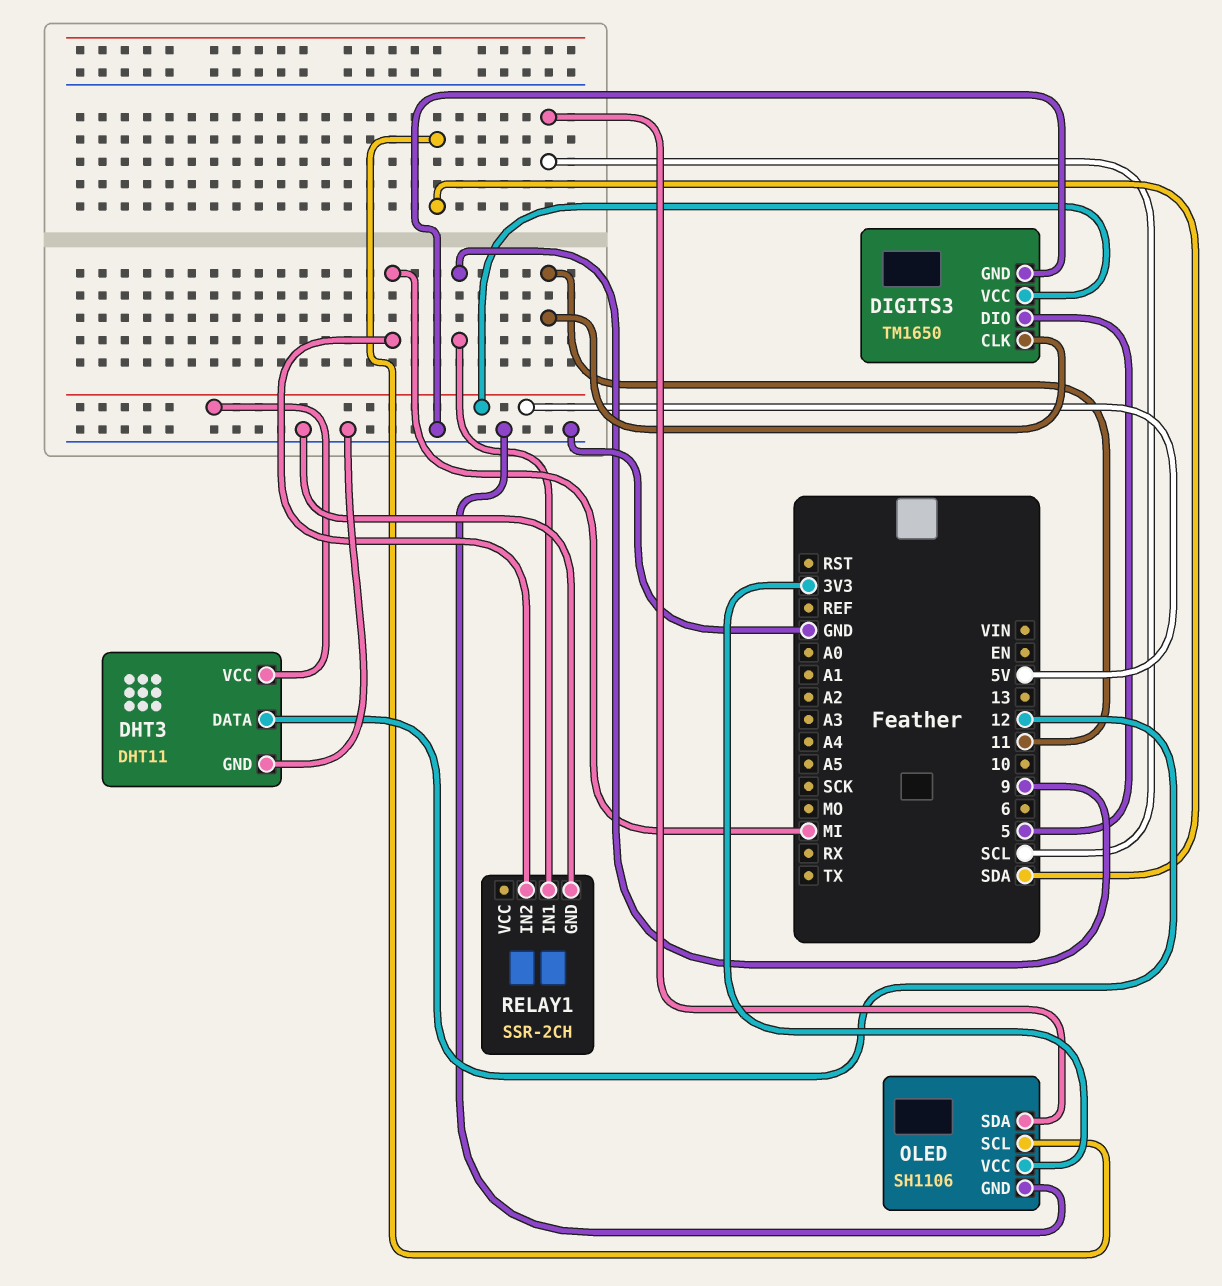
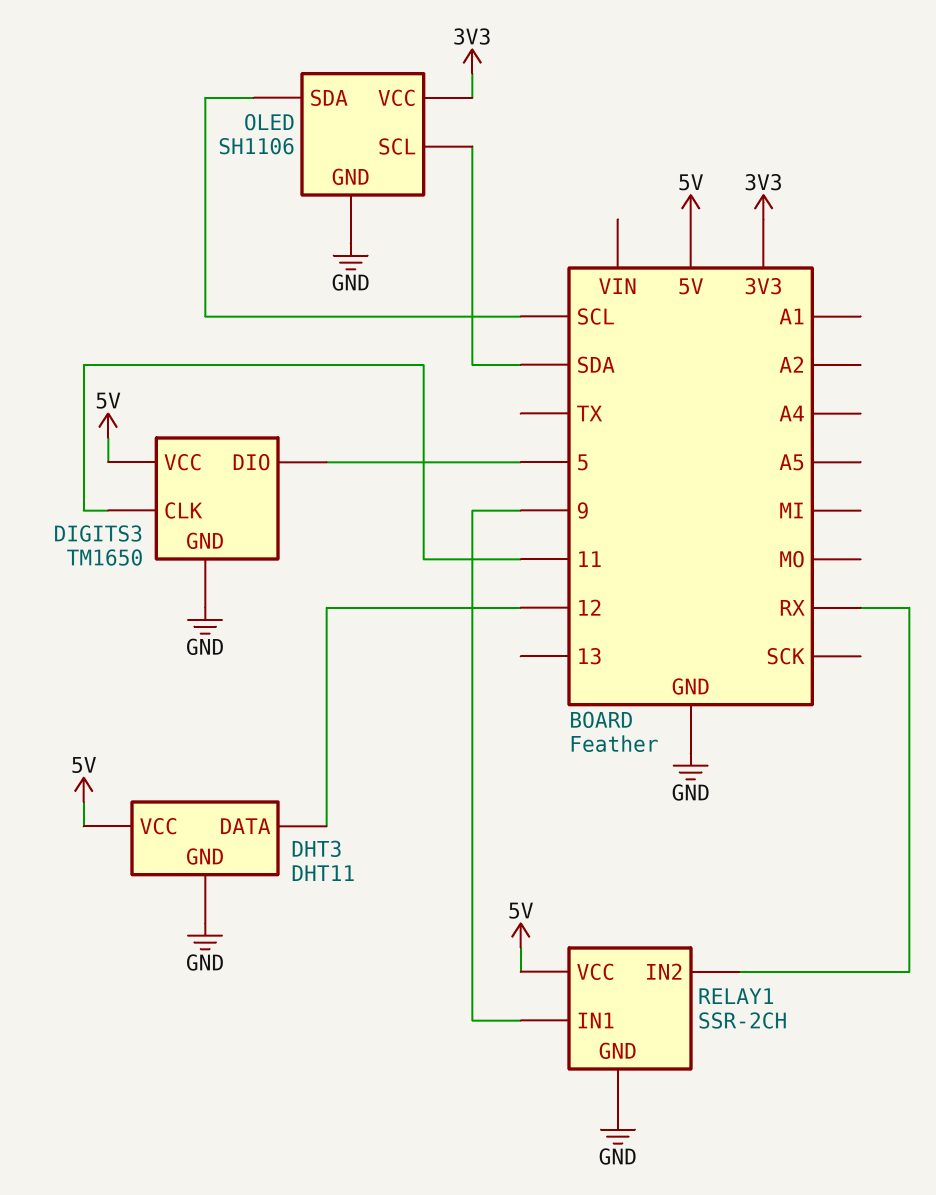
RELAY1 pin IN2: MI -> RX
RELAY1 pin VCC: none -> 5V

